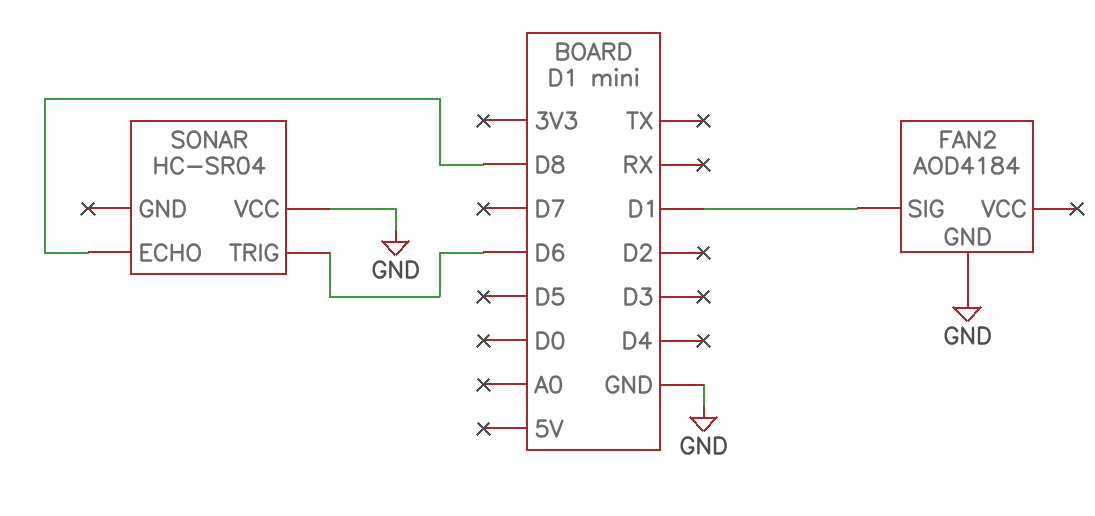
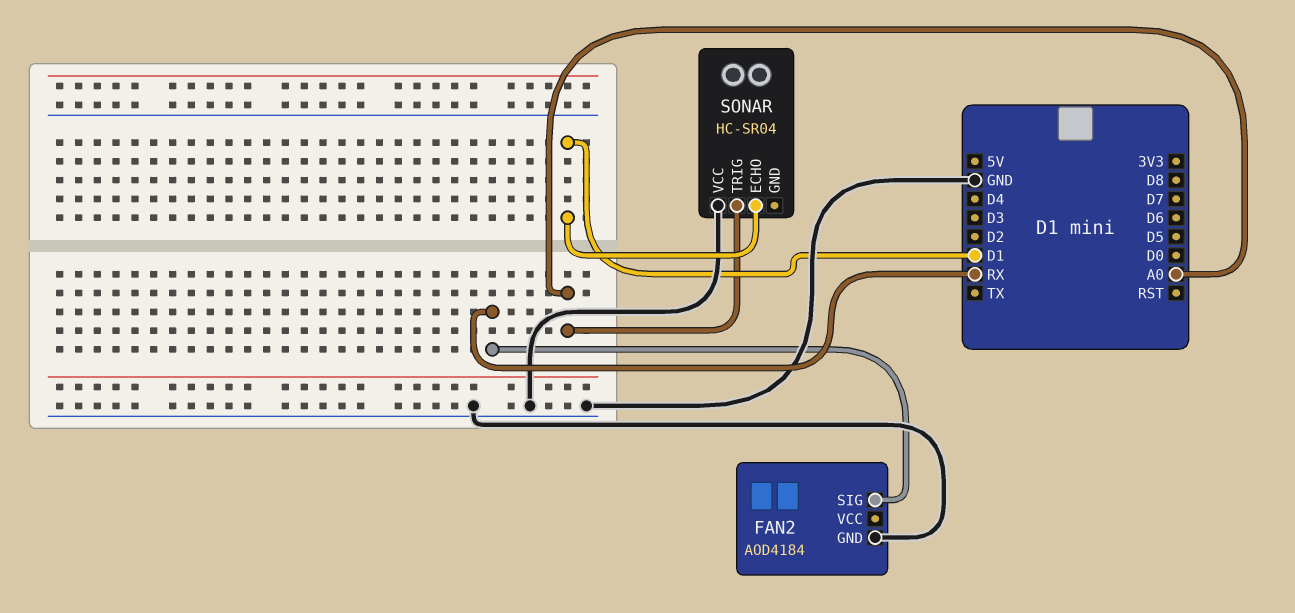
FAN2 pin SIG: D1 -> RX
SONAR pin ECHO: D8 -> D1
SONAR pin TRIG: D6 -> A0

